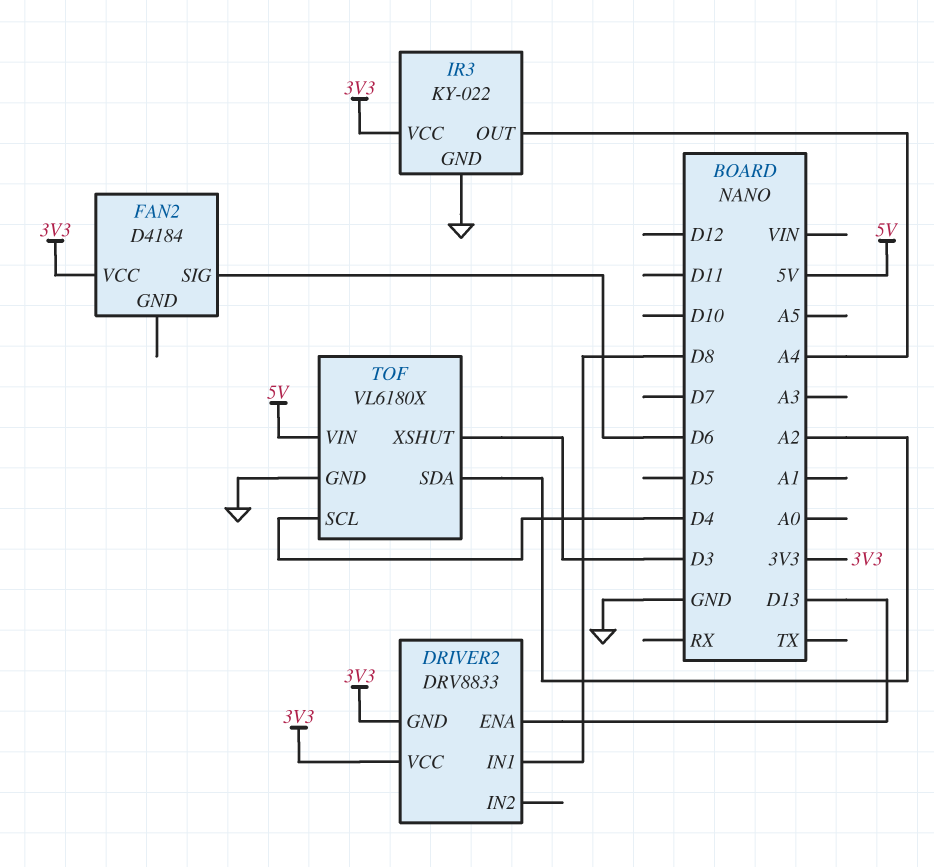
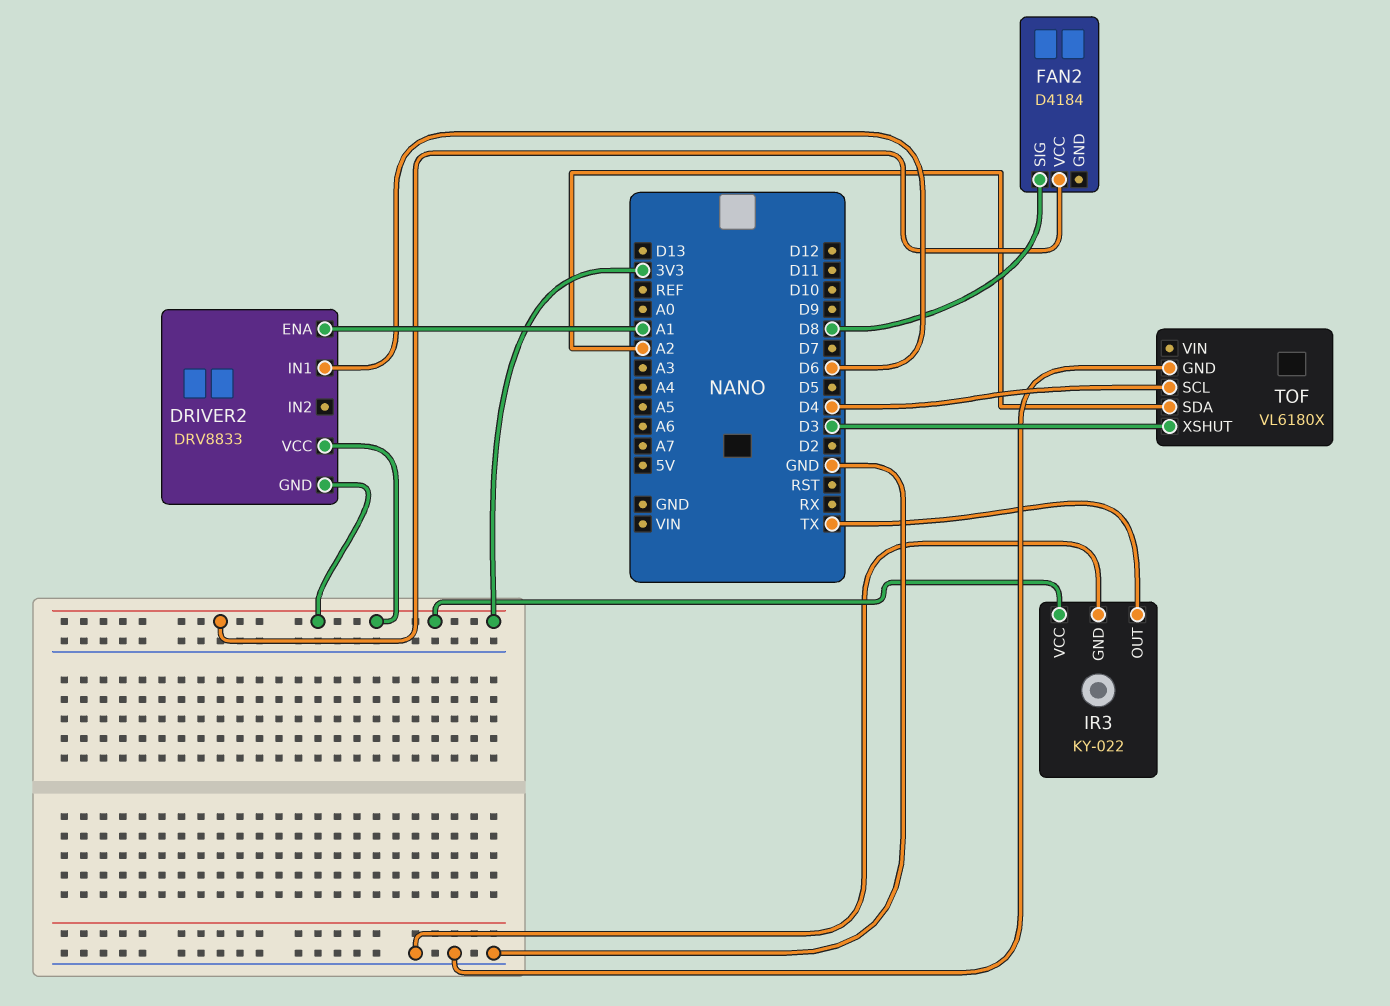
DRIVER2 pin ENA: D13 -> A1
DRIVER2 pin IN1: D8 -> D6
FAN2 pin SIG: D6 -> D8
IR3 pin OUT: A4 -> TX
TOF pin VIN: 5V -> none

